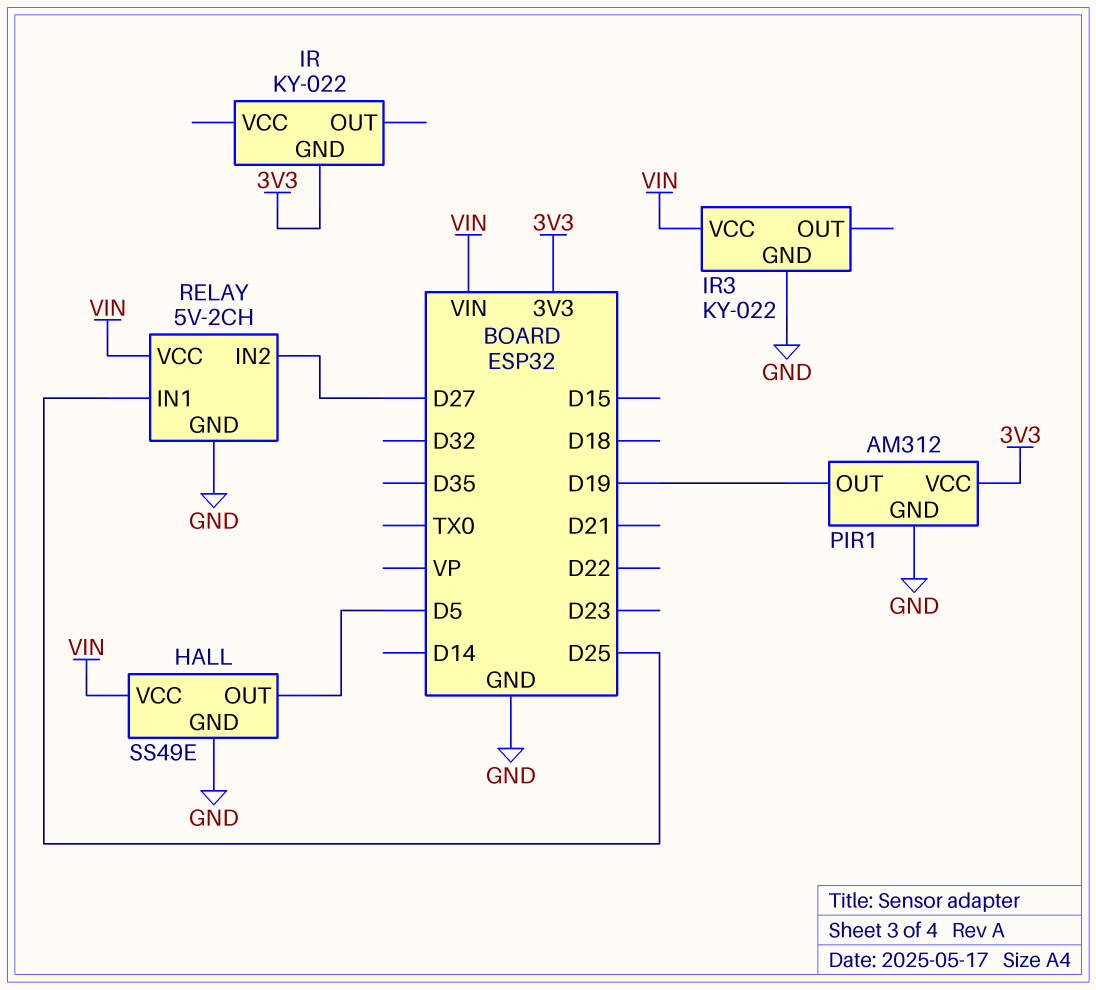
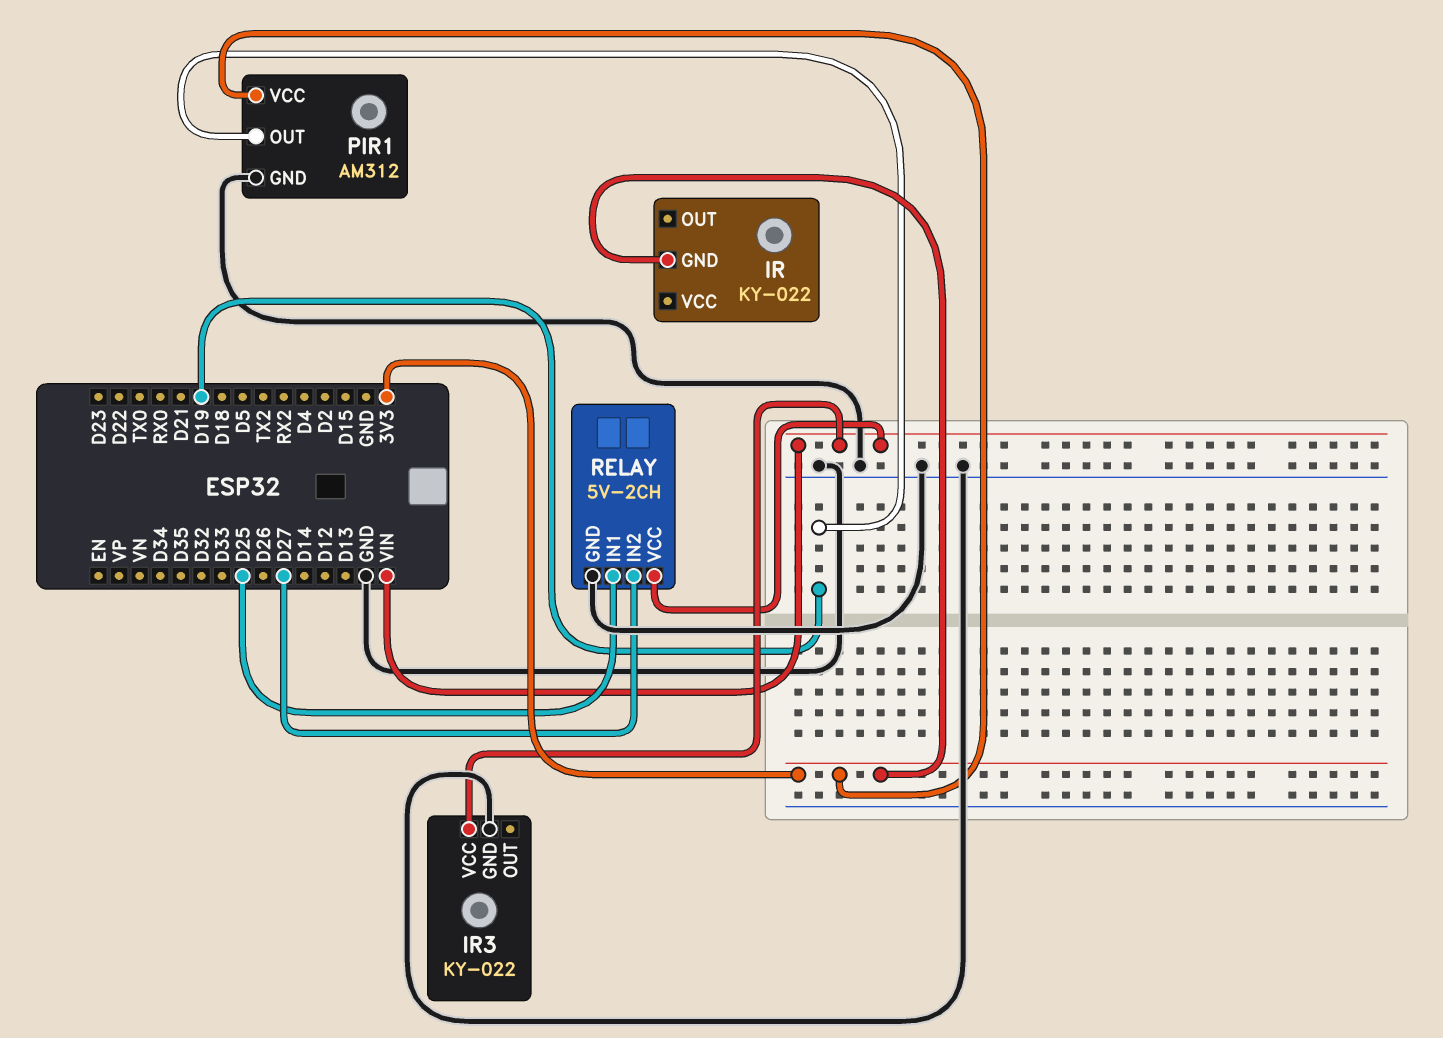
HALL: SS49E -> none
HALL pin GND: GND -> none
HALL pin OUT: D5 -> none
HALL pin VCC: VIN -> none

